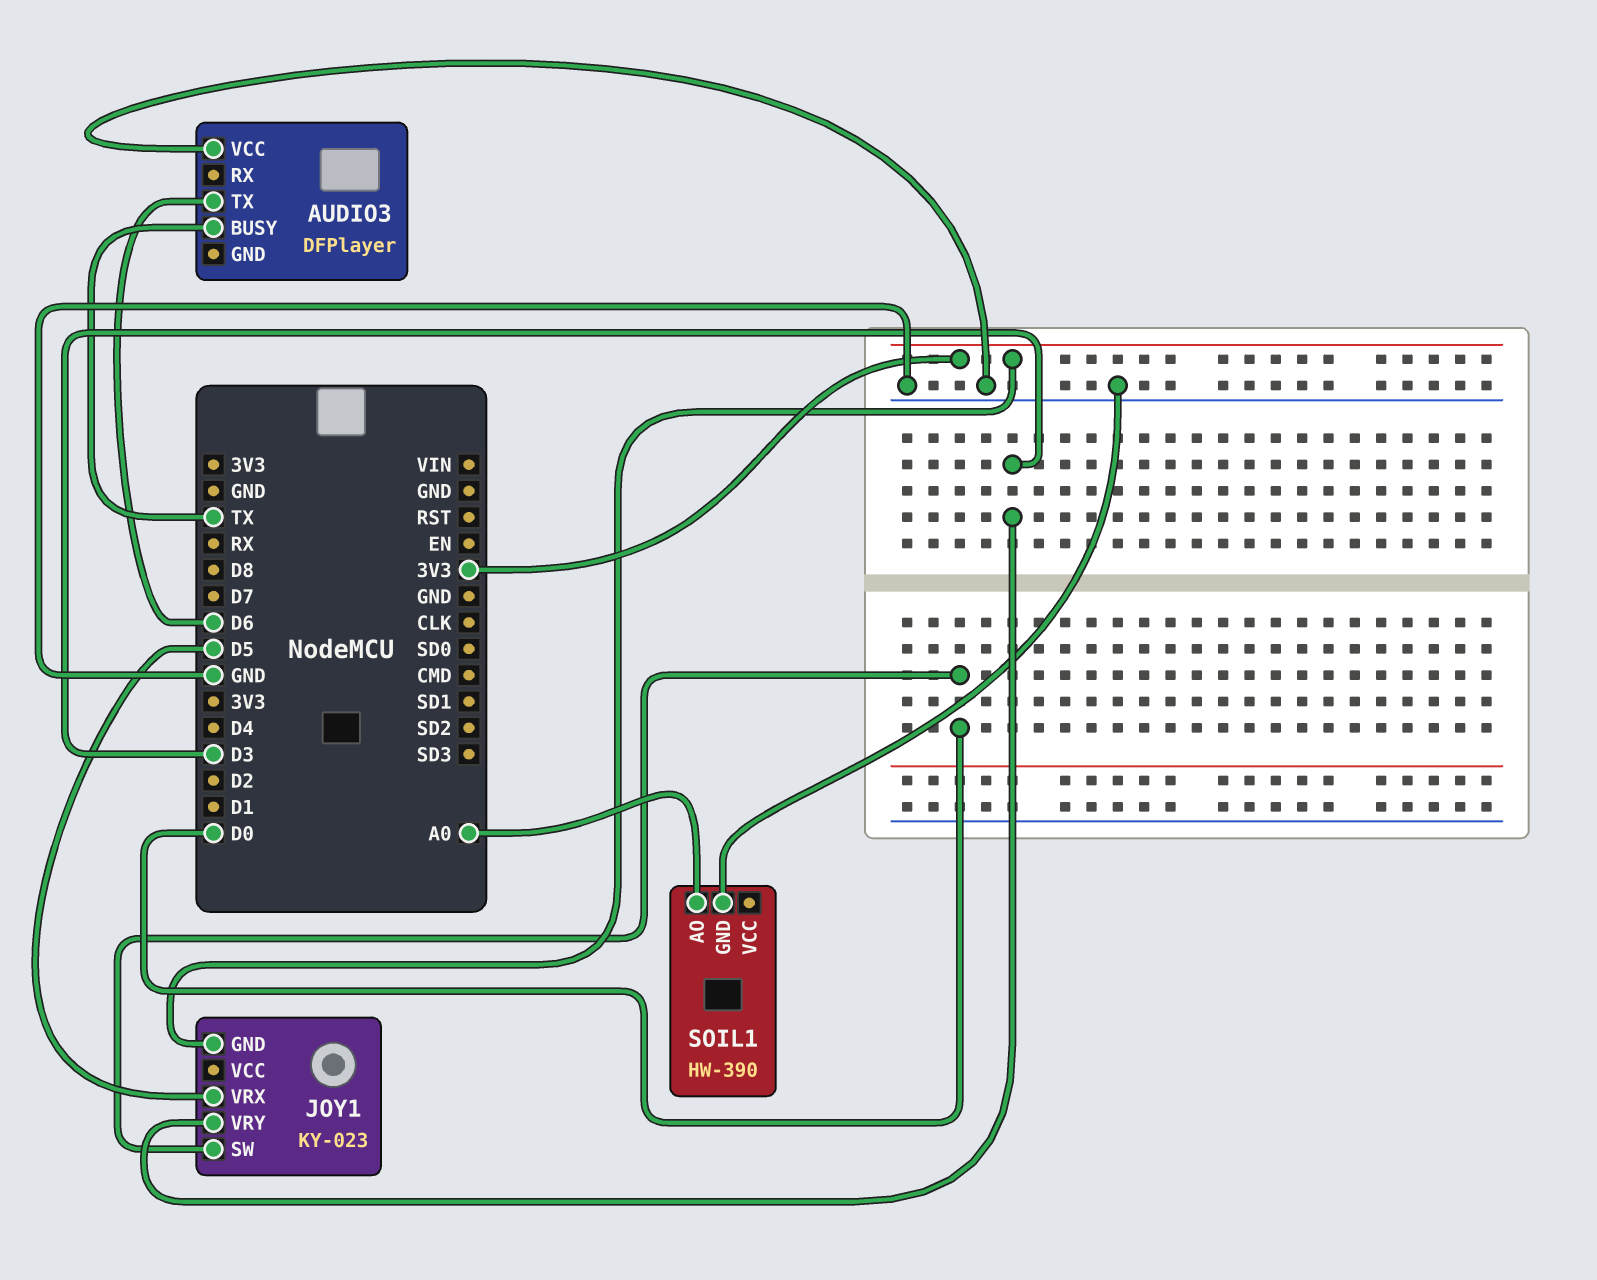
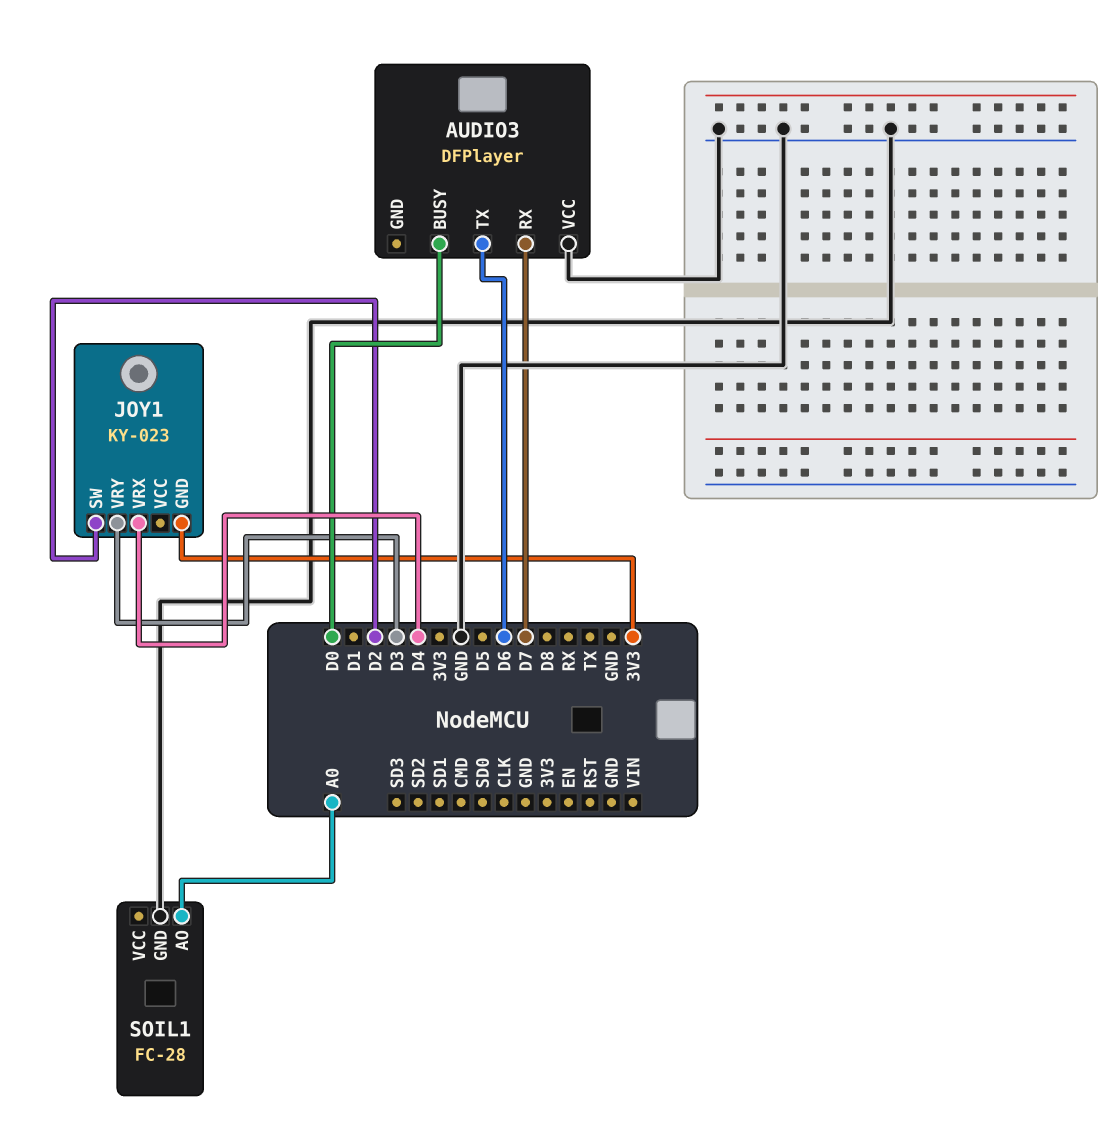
AUDIO3 pin BUSY: TX -> D0
AUDIO3 pin RX: none -> D7
JOY1 pin SW: D0 -> D2
JOY1 pin VRX: D5 -> D4
SOIL1: HW-390 -> FC-28

